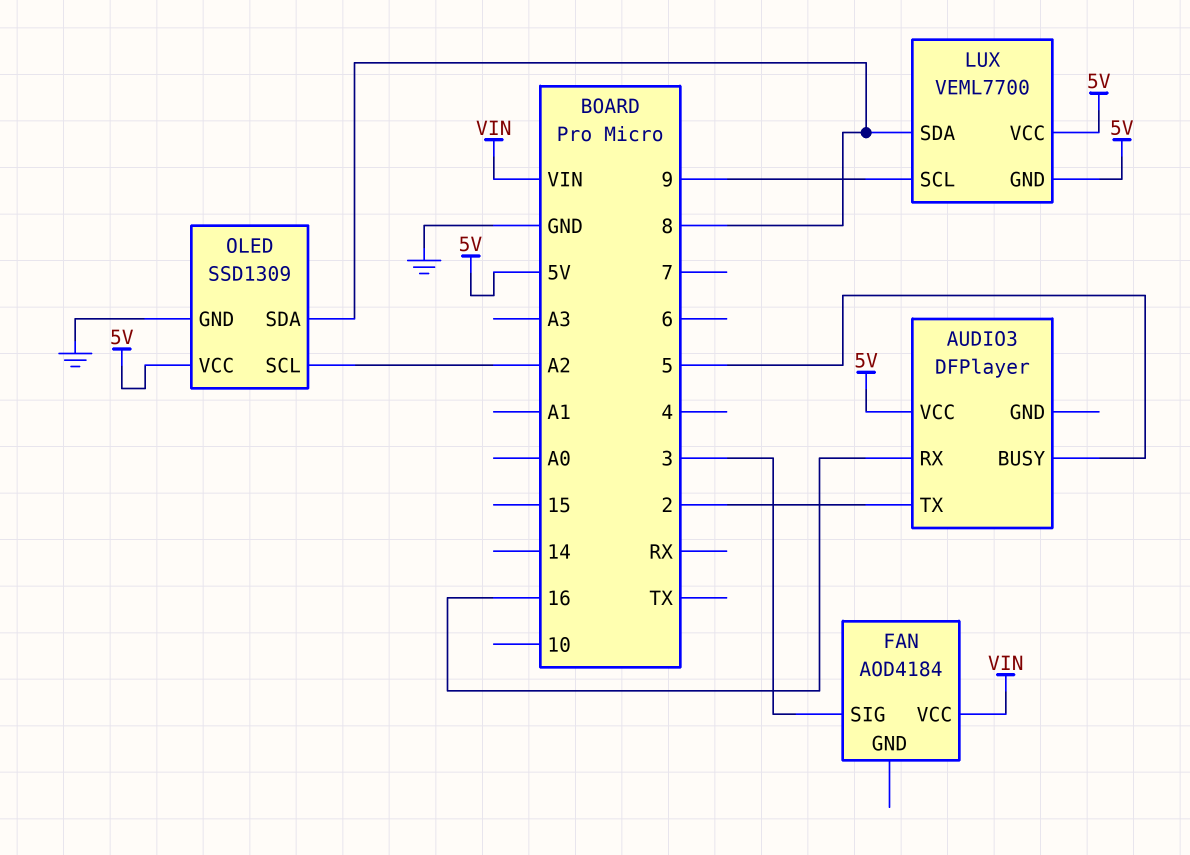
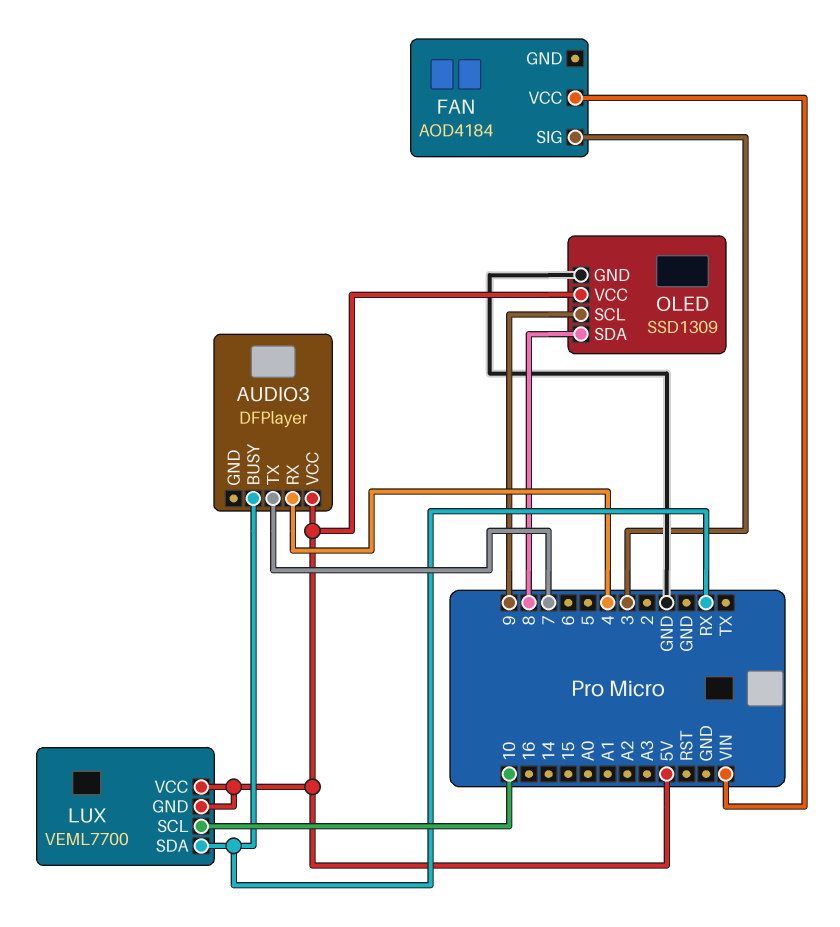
AUDIO3 pin BUSY: 5 -> RX
AUDIO3 pin RX: 16 -> 4
AUDIO3 pin TX: 2 -> 7
LUX pin SCL: 9 -> 10
LUX pin SDA: 8 -> RX
OLED pin SCL: A2 -> 9

